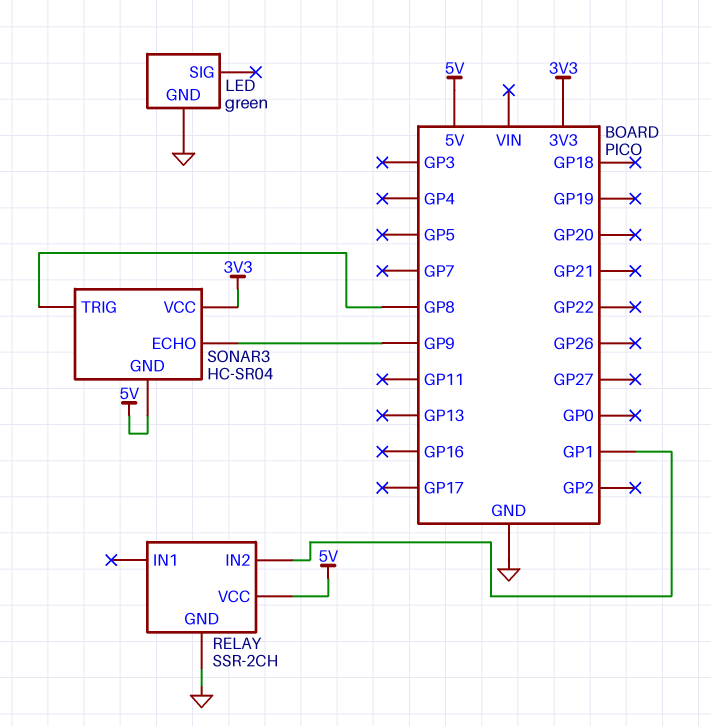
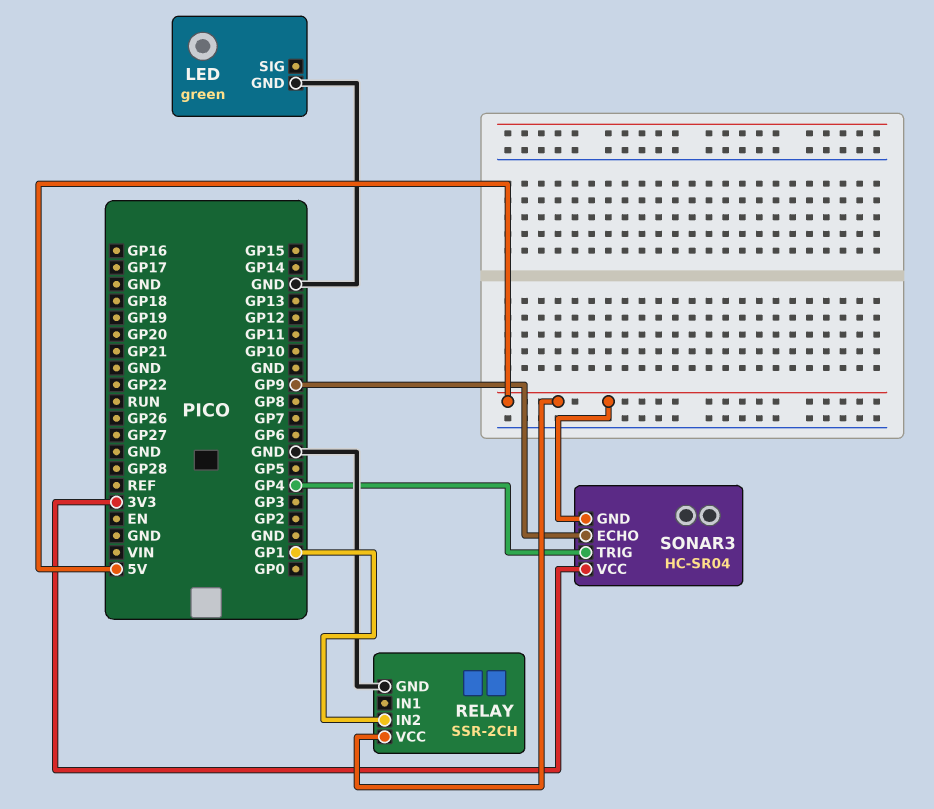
SONAR3 pin TRIG: GP8 -> GP4

